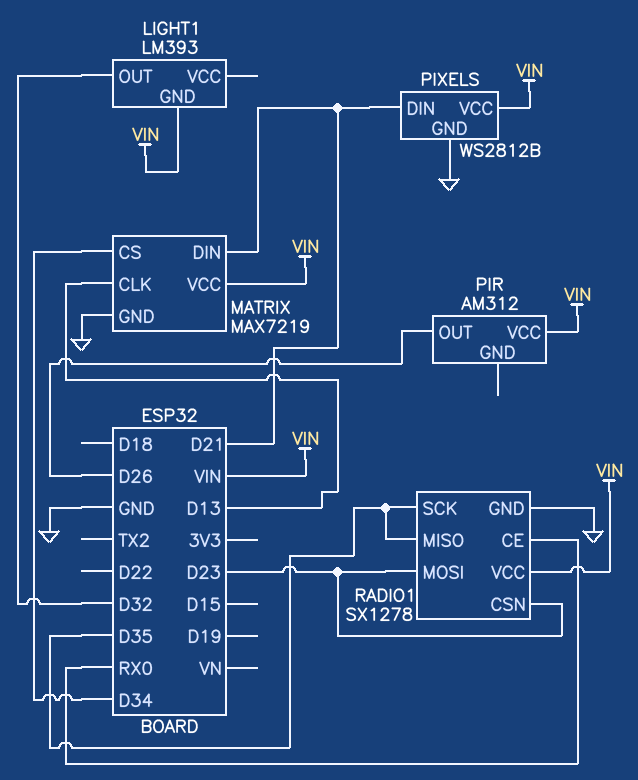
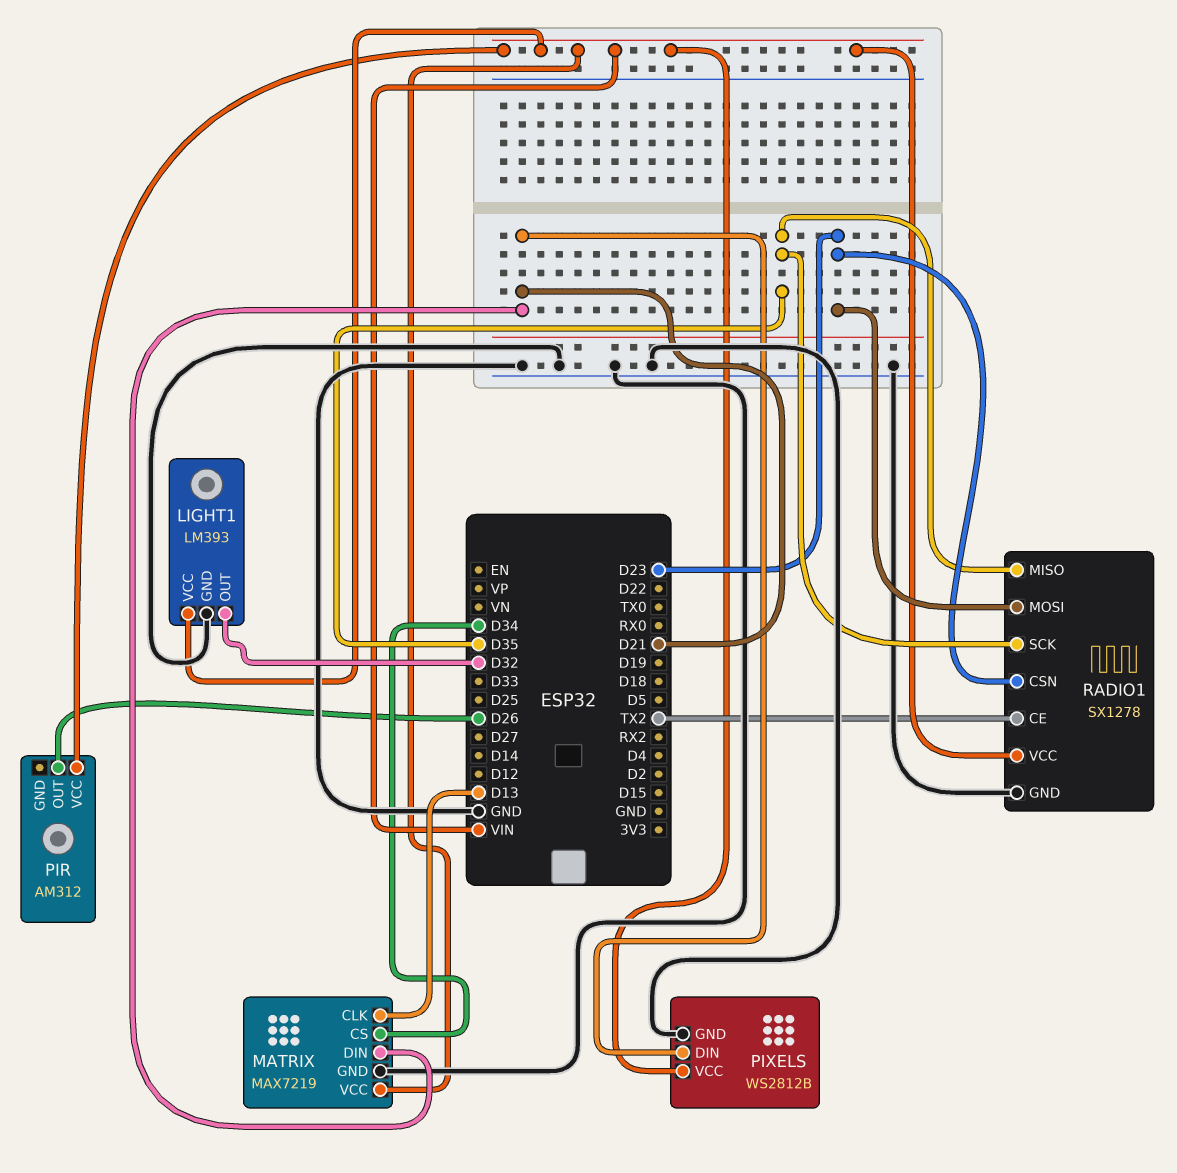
LIGHT1 pin GND: VIN -> GND
LIGHT1 pin VCC: none -> VIN
RADIO1 pin CE: RX0 -> TX2

